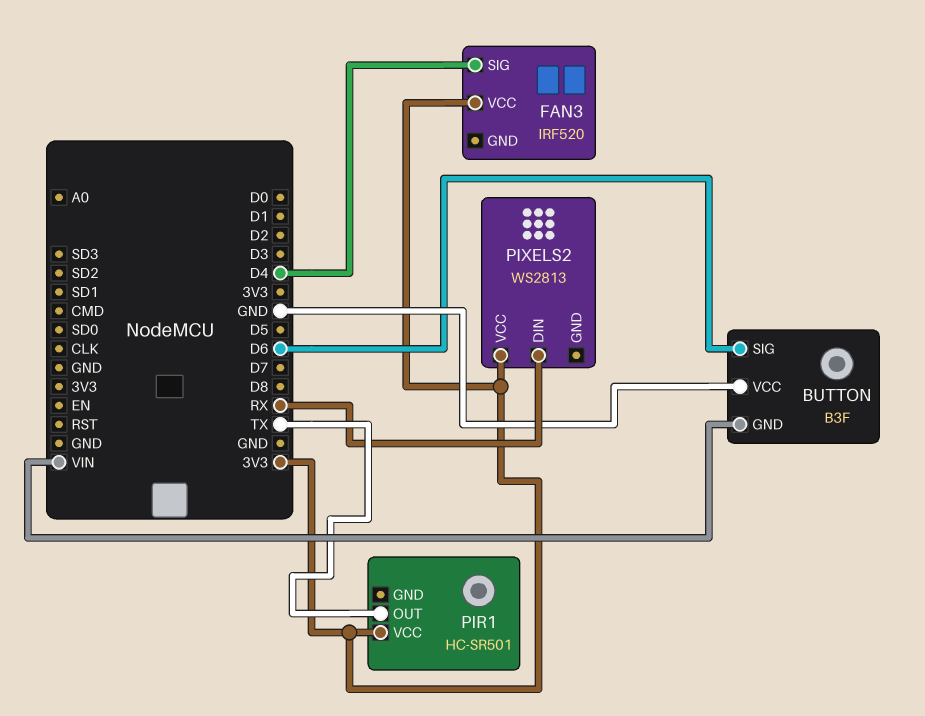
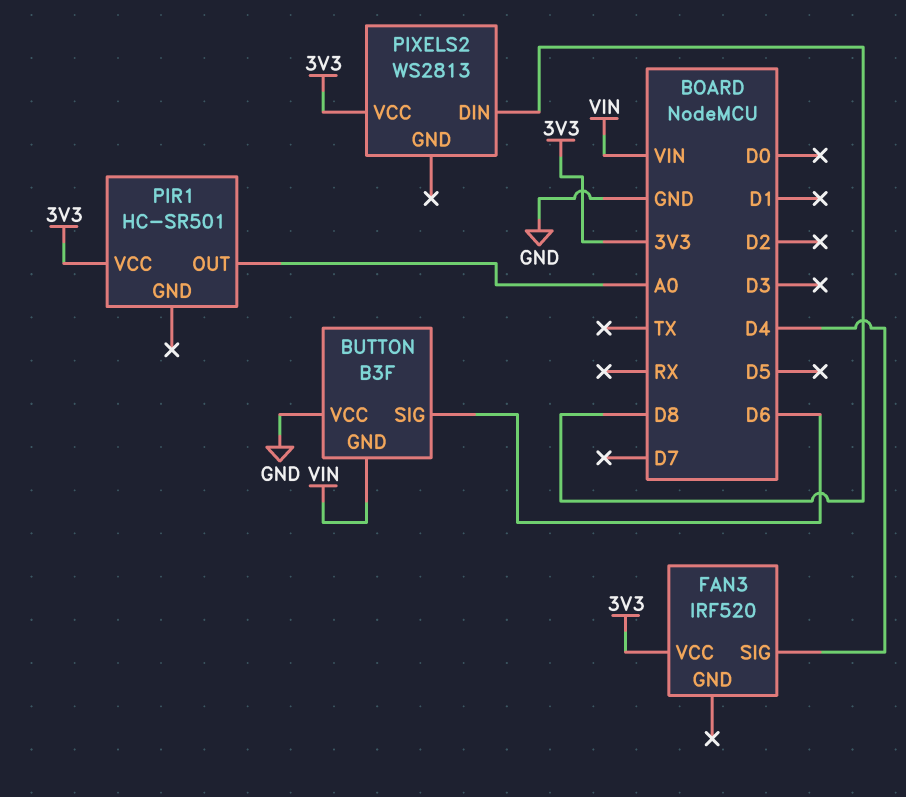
PIR1 pin OUT: TX -> A0
PIXELS2 pin DIN: RX -> D8

